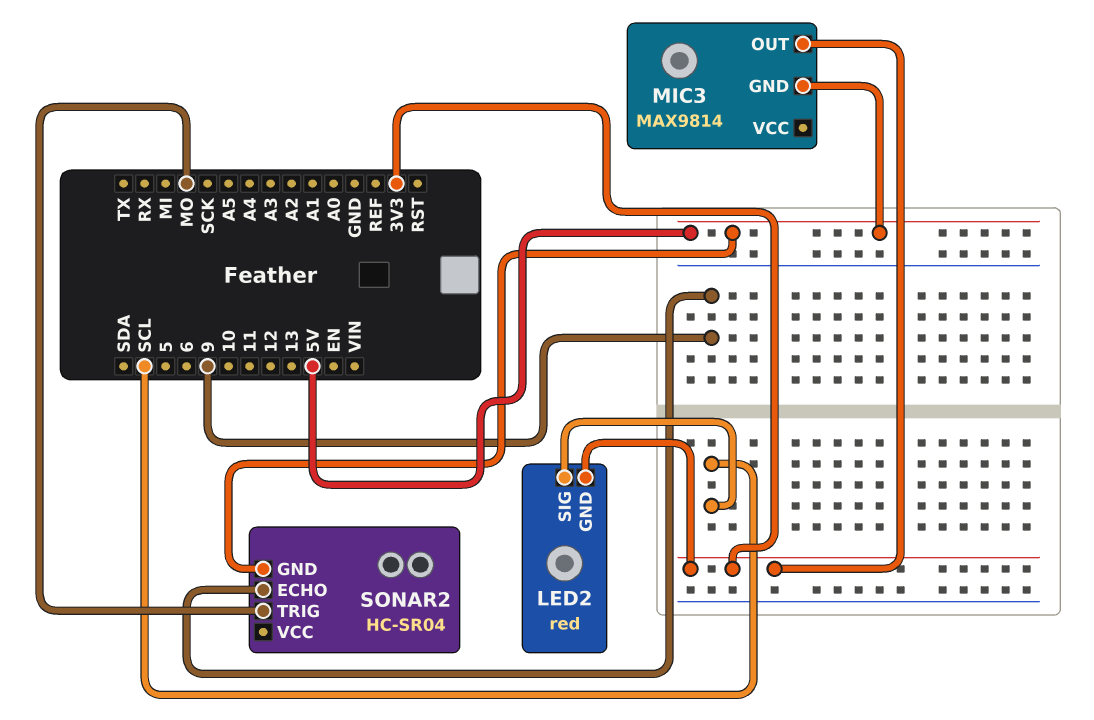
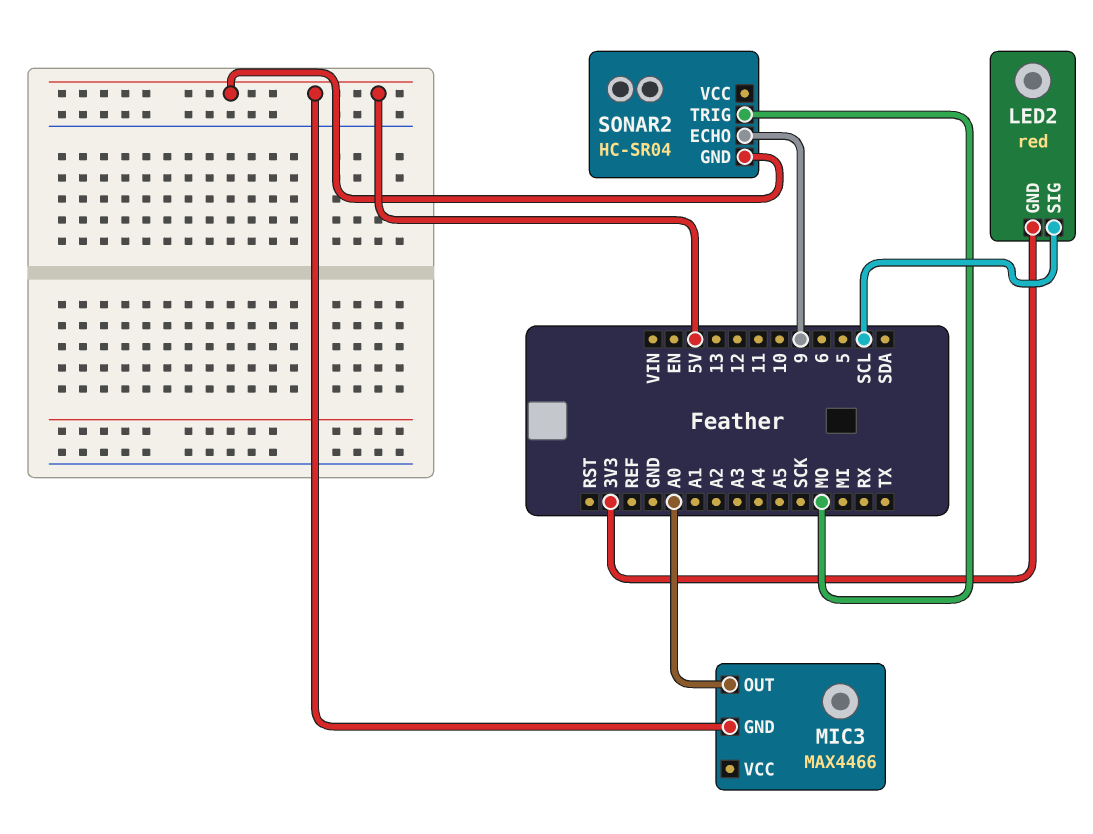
MIC3: MAX9814 -> MAX4466
MIC3 pin OUT: 3V3 -> A0

